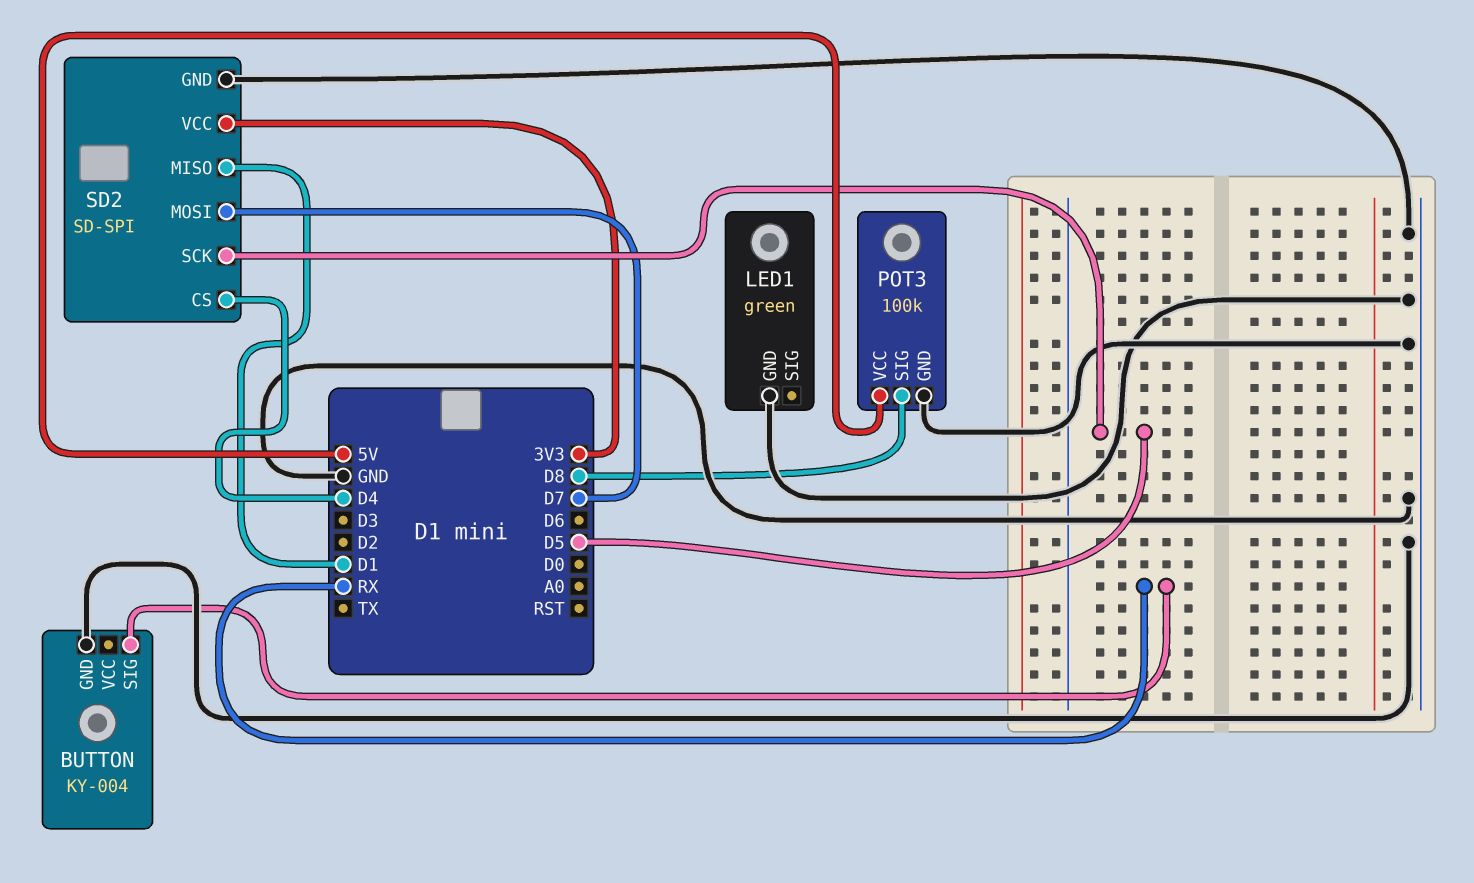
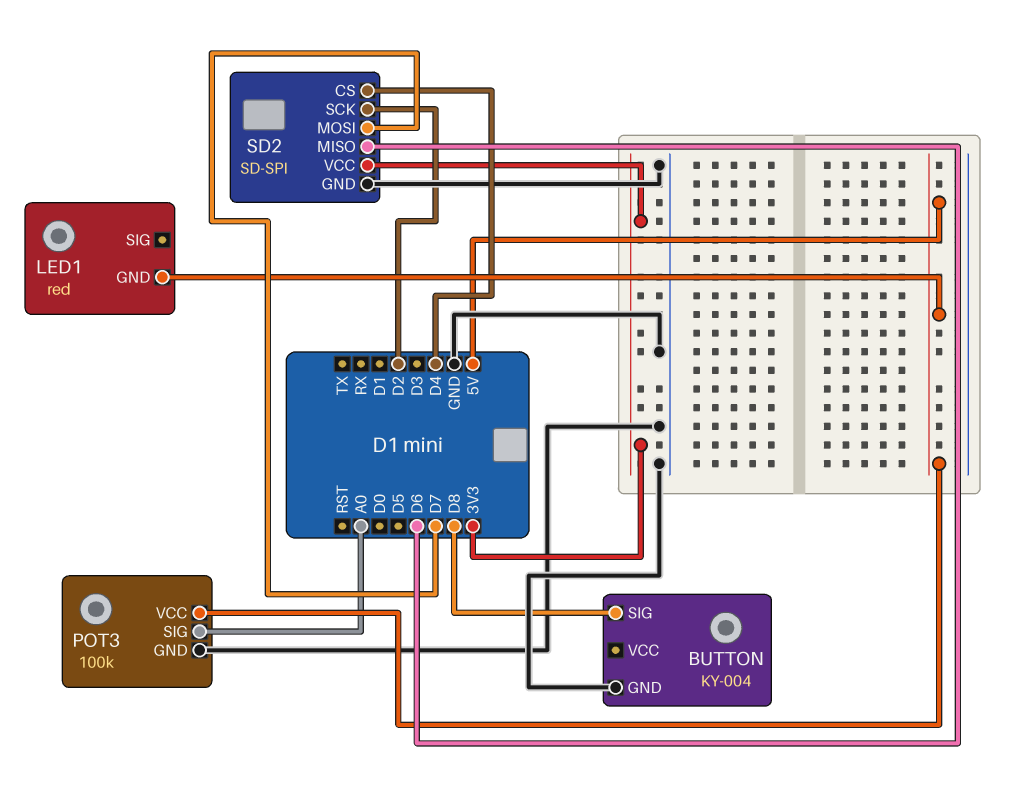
BUTTON pin SIG: RX -> D8
LED1: green -> red
LED1 pin GND: GND -> 5V
POT3 pin SIG: D8 -> A0
SD2 pin MISO: D1 -> D6
SD2 pin SCK: D5 -> D2

